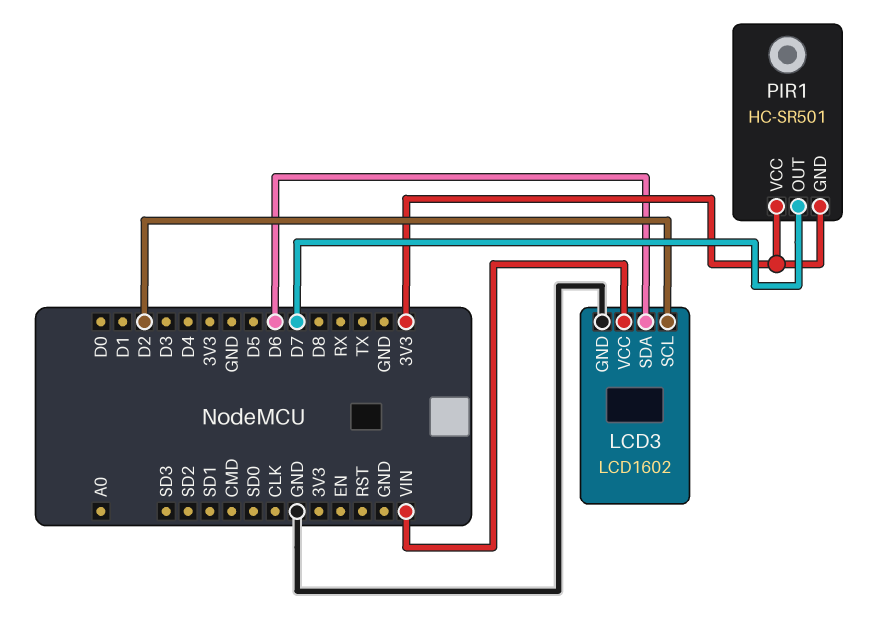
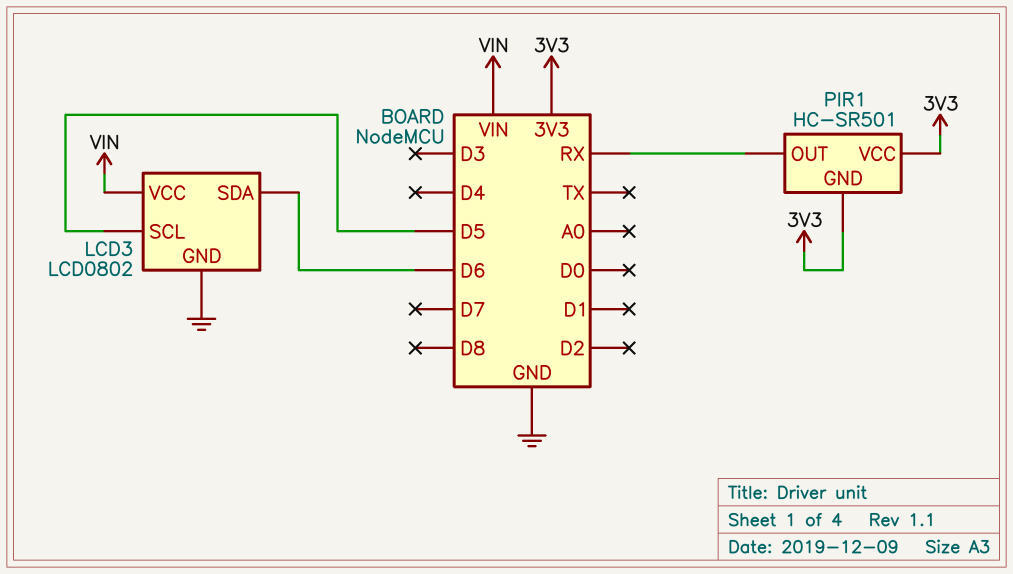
LCD3: LCD1602 -> LCD0802
LCD3 pin SCL: D2 -> D5
PIR1 pin OUT: D7 -> RX

